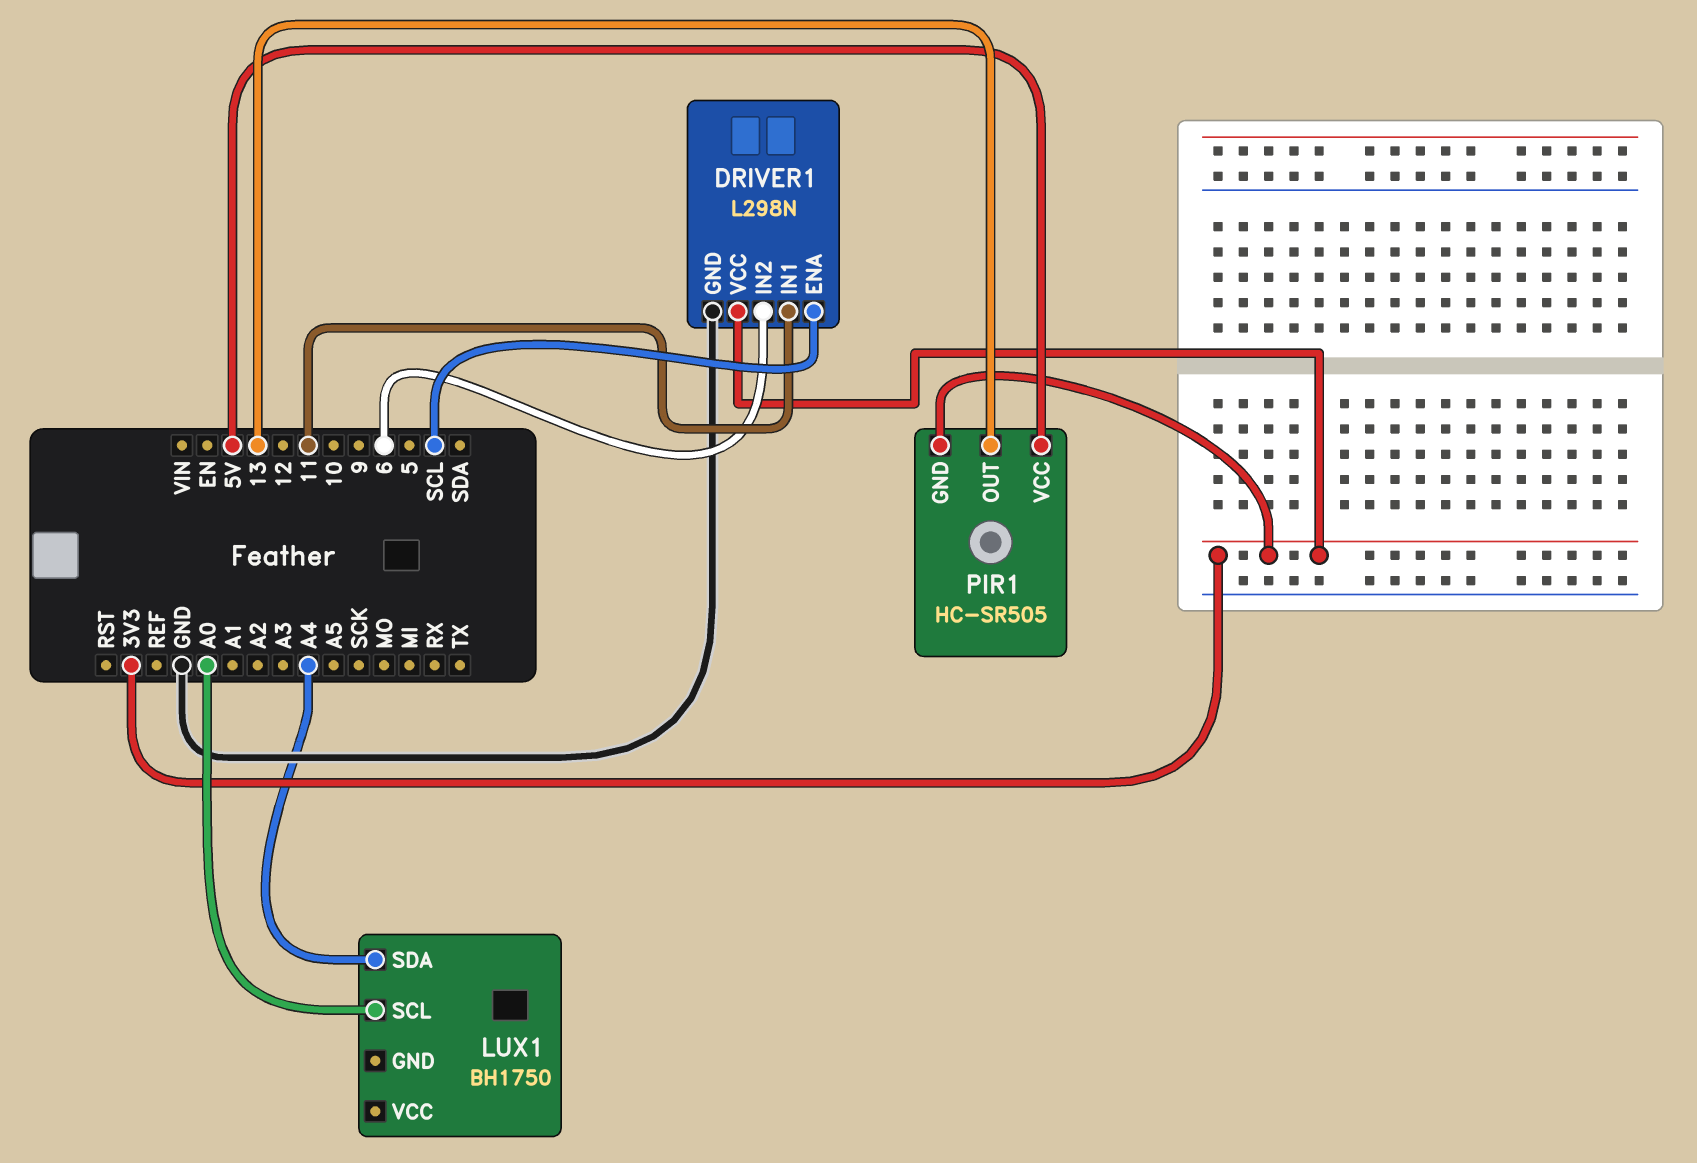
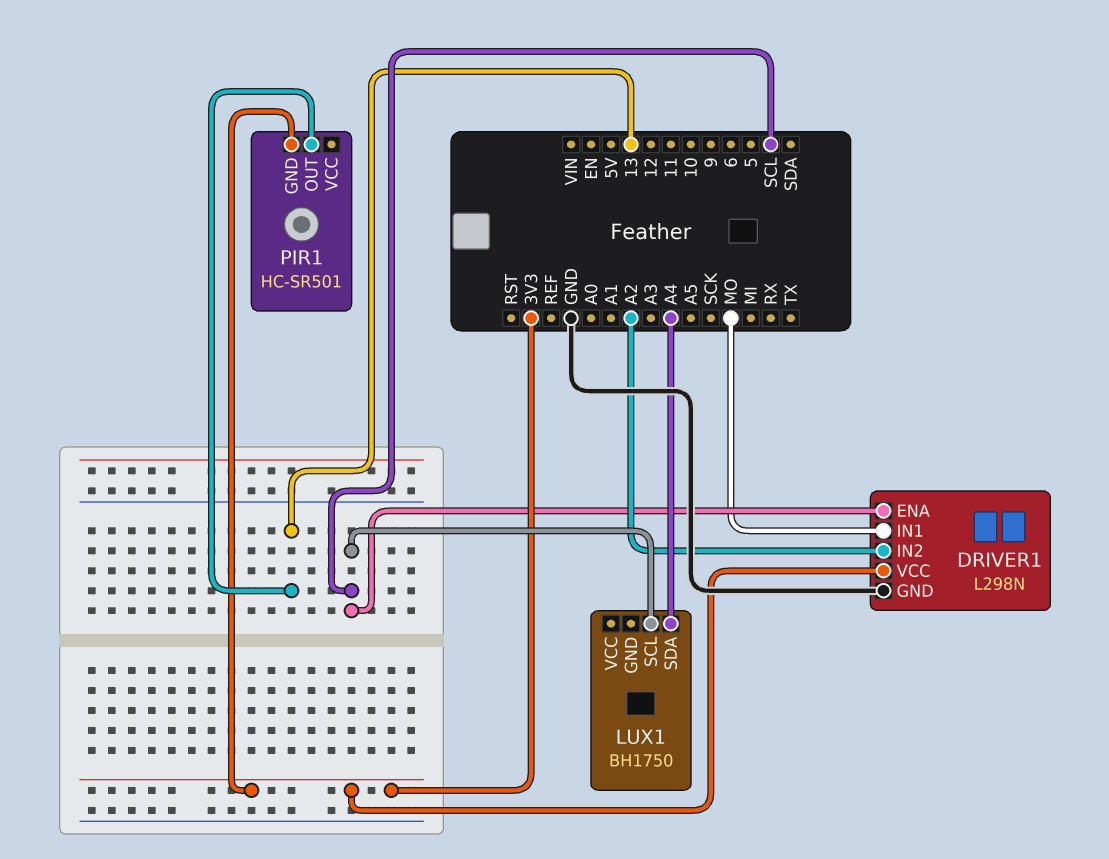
DRIVER1 pin IN1: 11 -> MO
DRIVER1 pin IN2: 6 -> A2
LUX1 pin SCL: A0 -> SCL
PIR1: HC-SR505 -> HC-SR501
PIR1 pin VCC: 5V -> none

